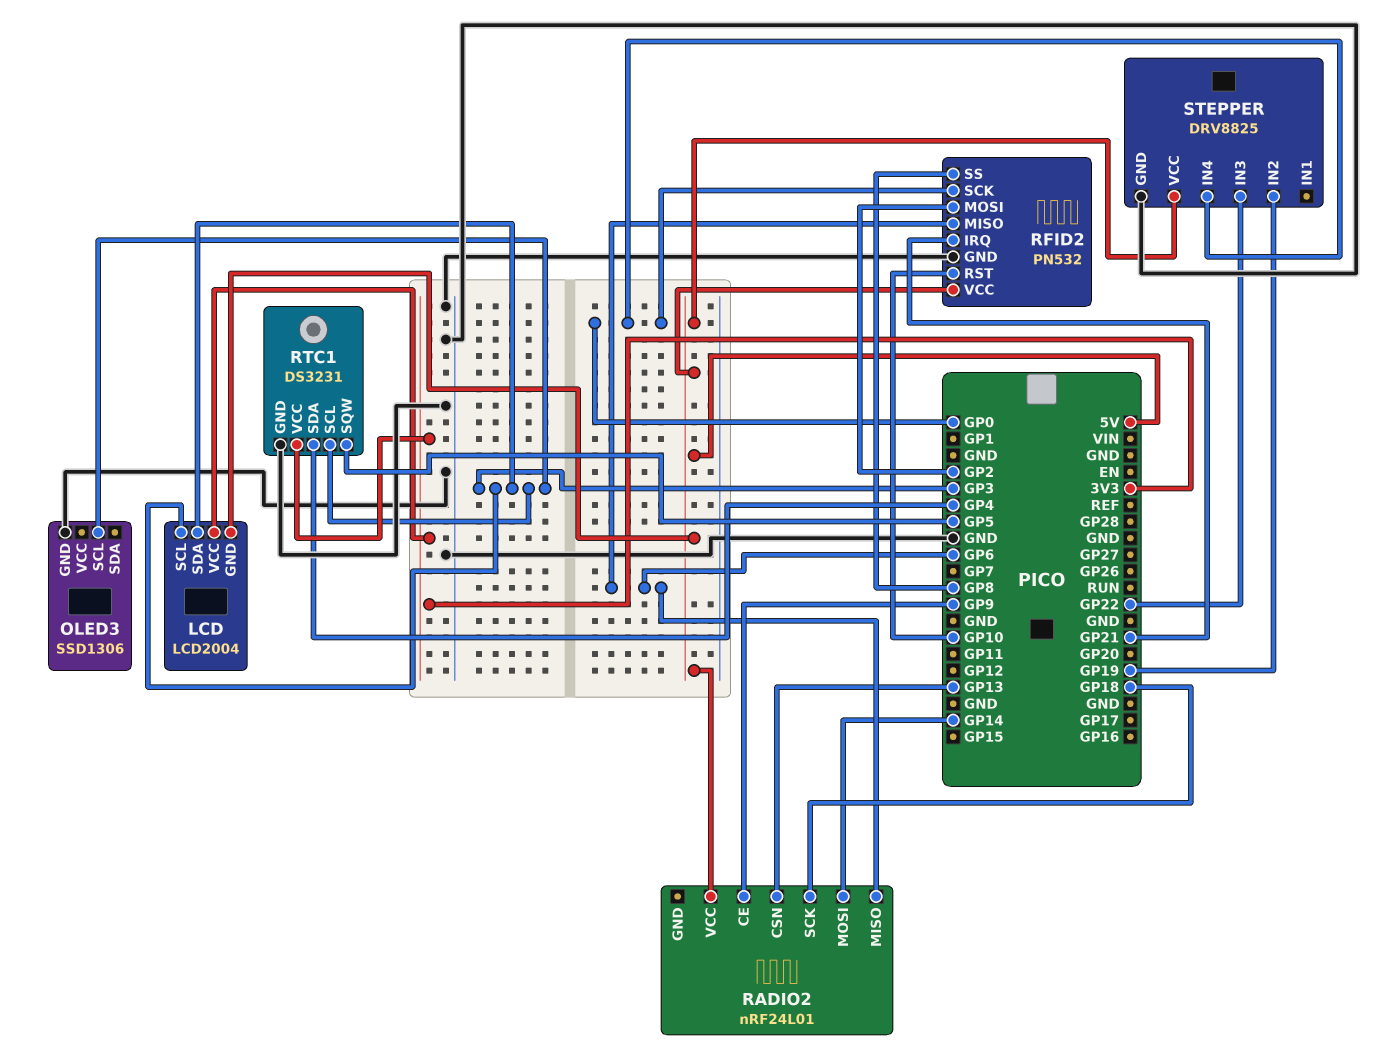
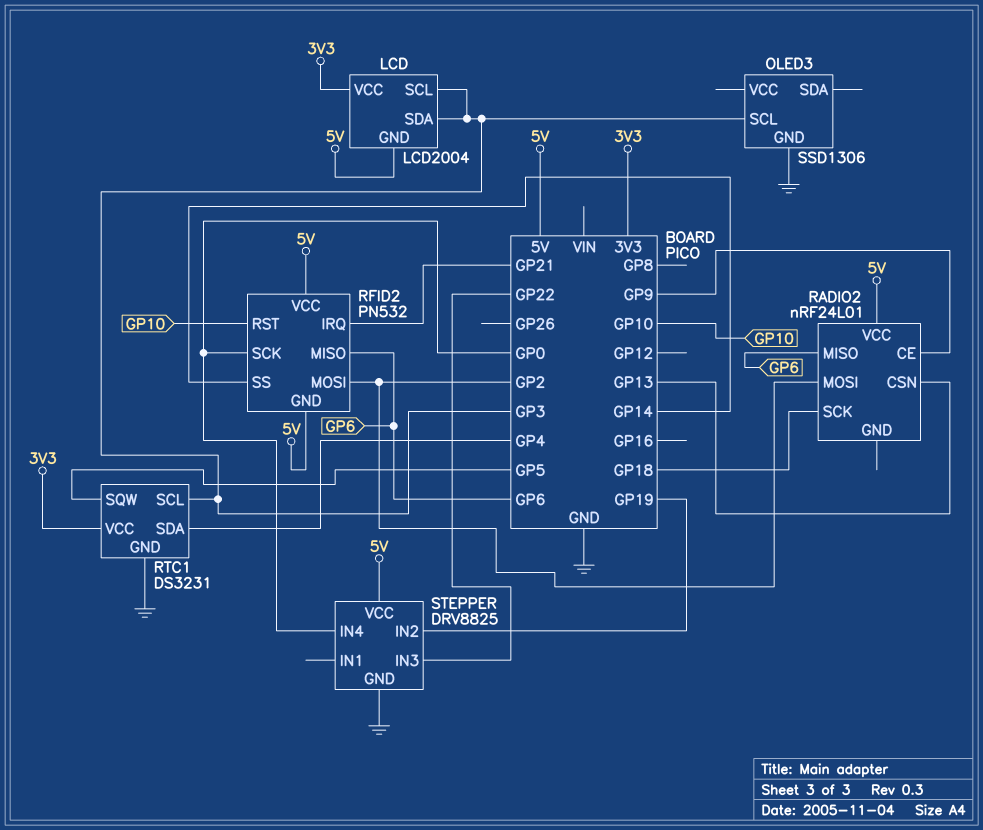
RADIO2 pin MOSI: GP14 -> GP2
RFID2 pin GND: GND -> 5V
RFID2 pin SS: GP8 -> GP14

